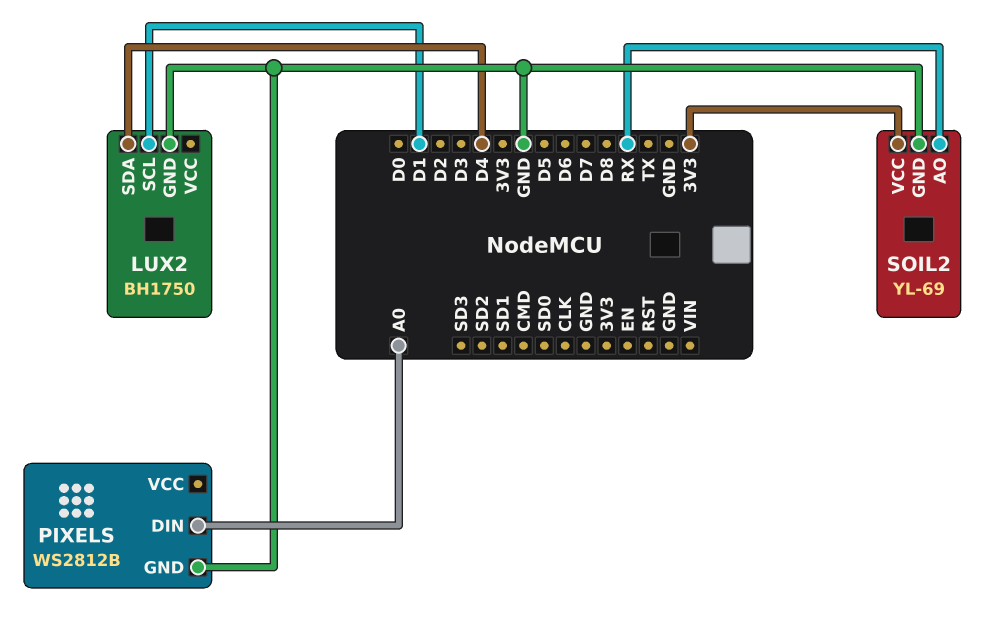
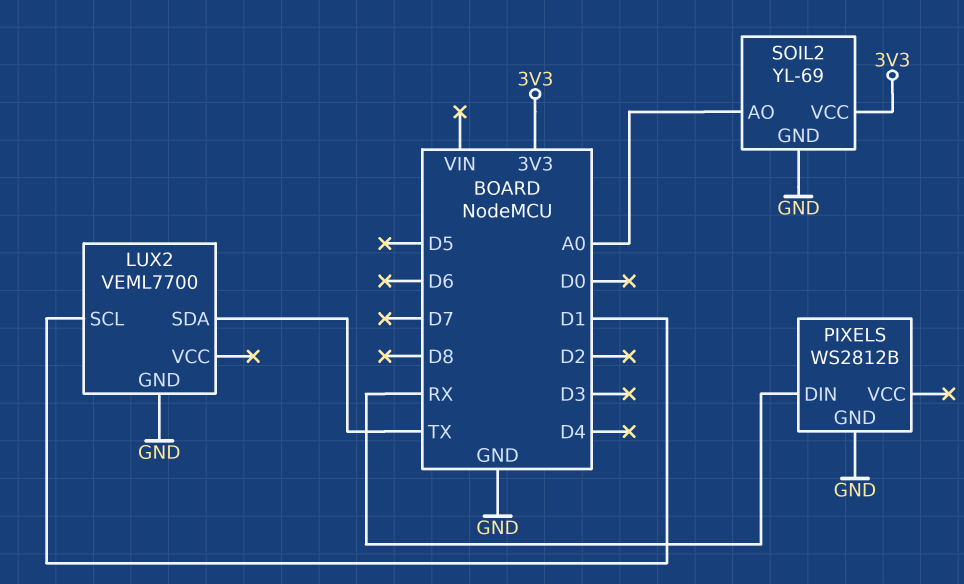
LUX2: BH1750 -> VEML7700
LUX2 pin SDA: D4 -> TX
PIXELS pin DIN: A0 -> RX
SOIL2 pin AO: RX -> A0

